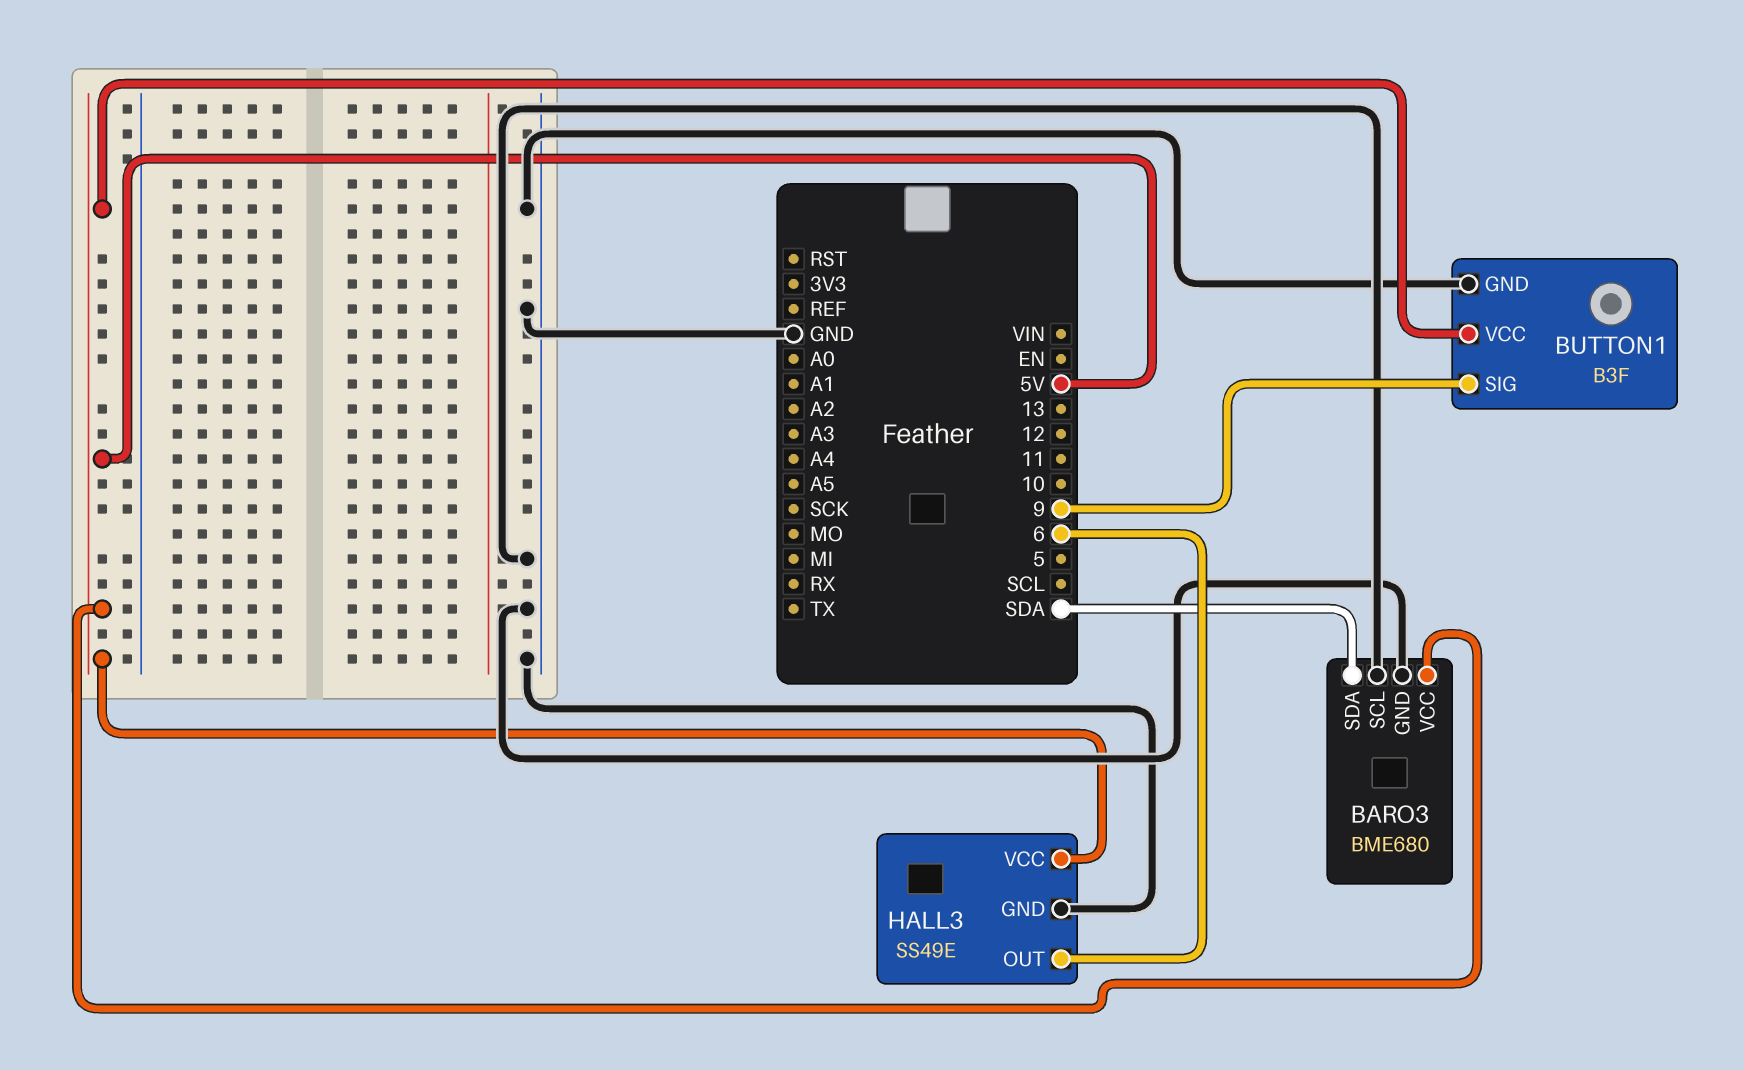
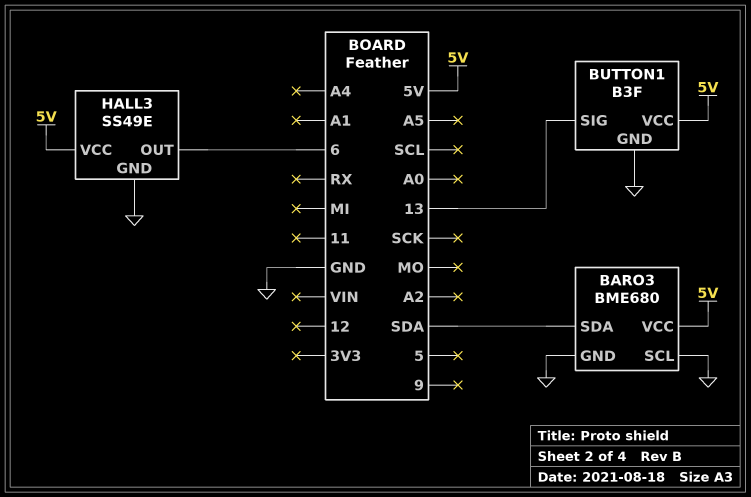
BUTTON1 pin SIG: 9 -> 13

